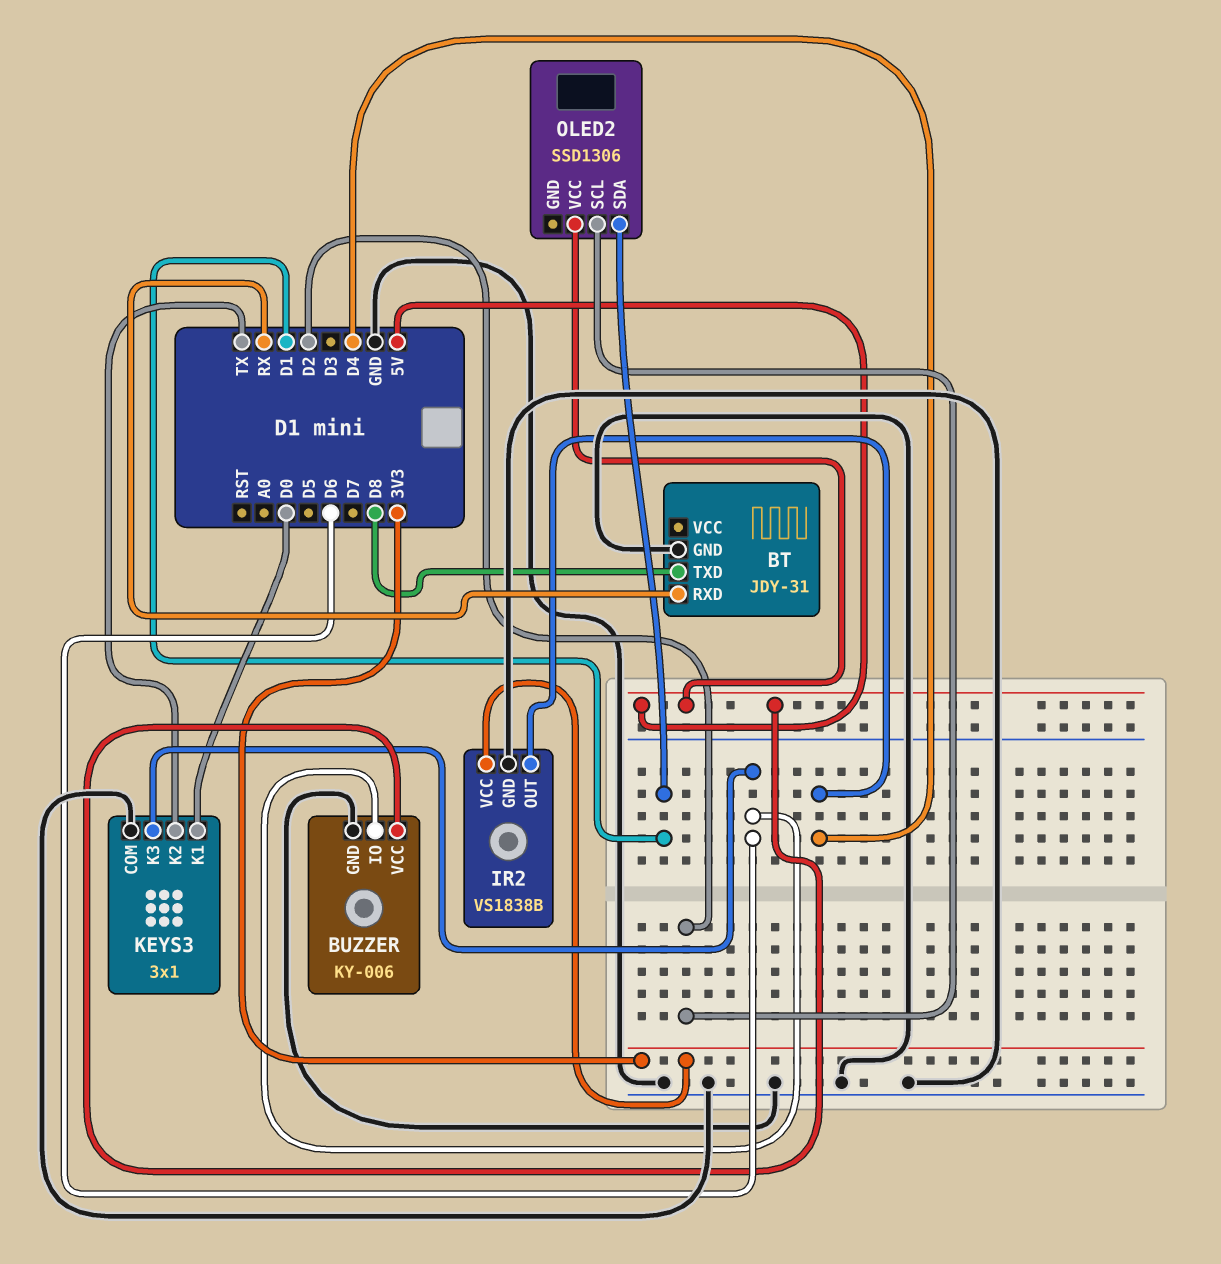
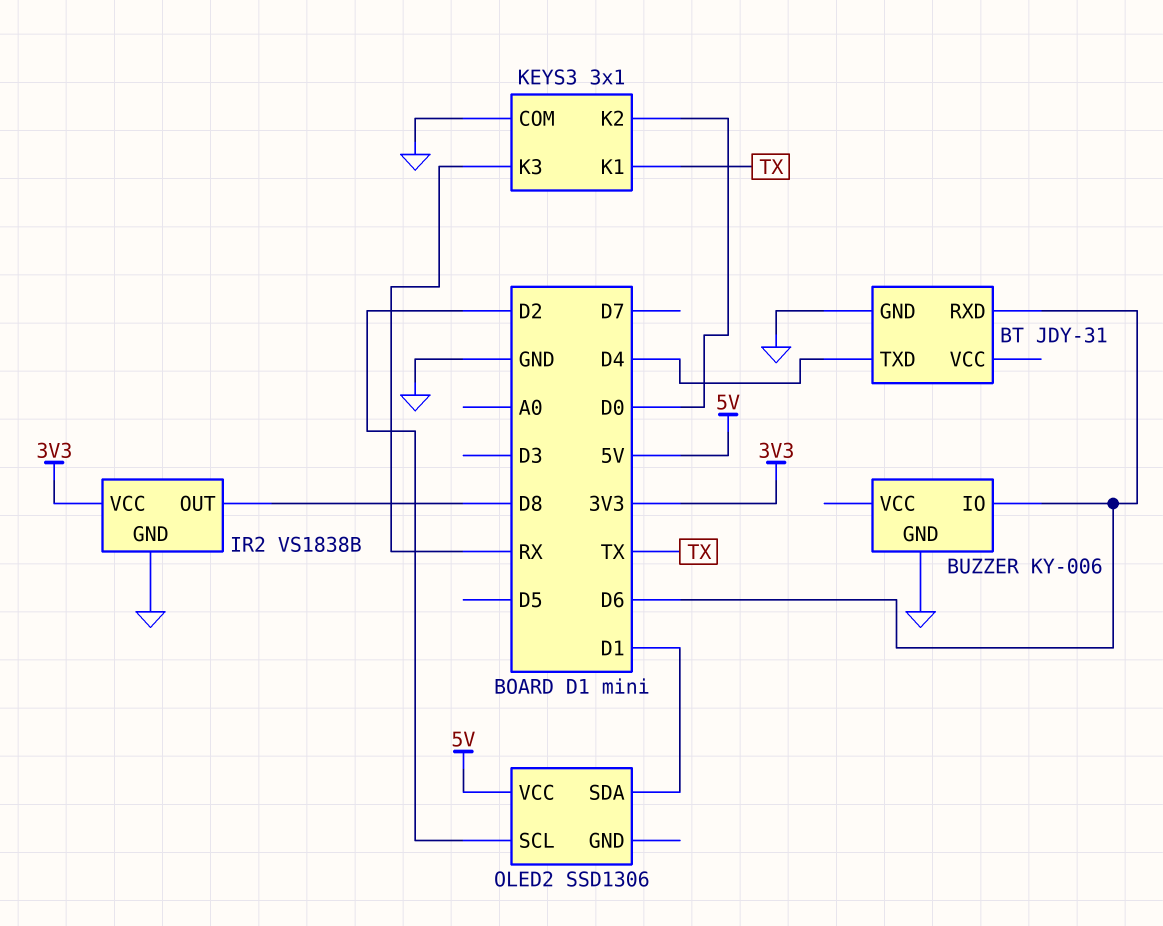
BT pin RXD: RX -> D6
BT pin TXD: D8 -> D4
BUZZER pin VCC: 5V -> none
IR2 pin OUT: D4 -> D8
KEYS3 pin K1: D0 -> TX
KEYS3 pin K2: TX -> D0
KEYS3 pin K3: D6 -> RX

